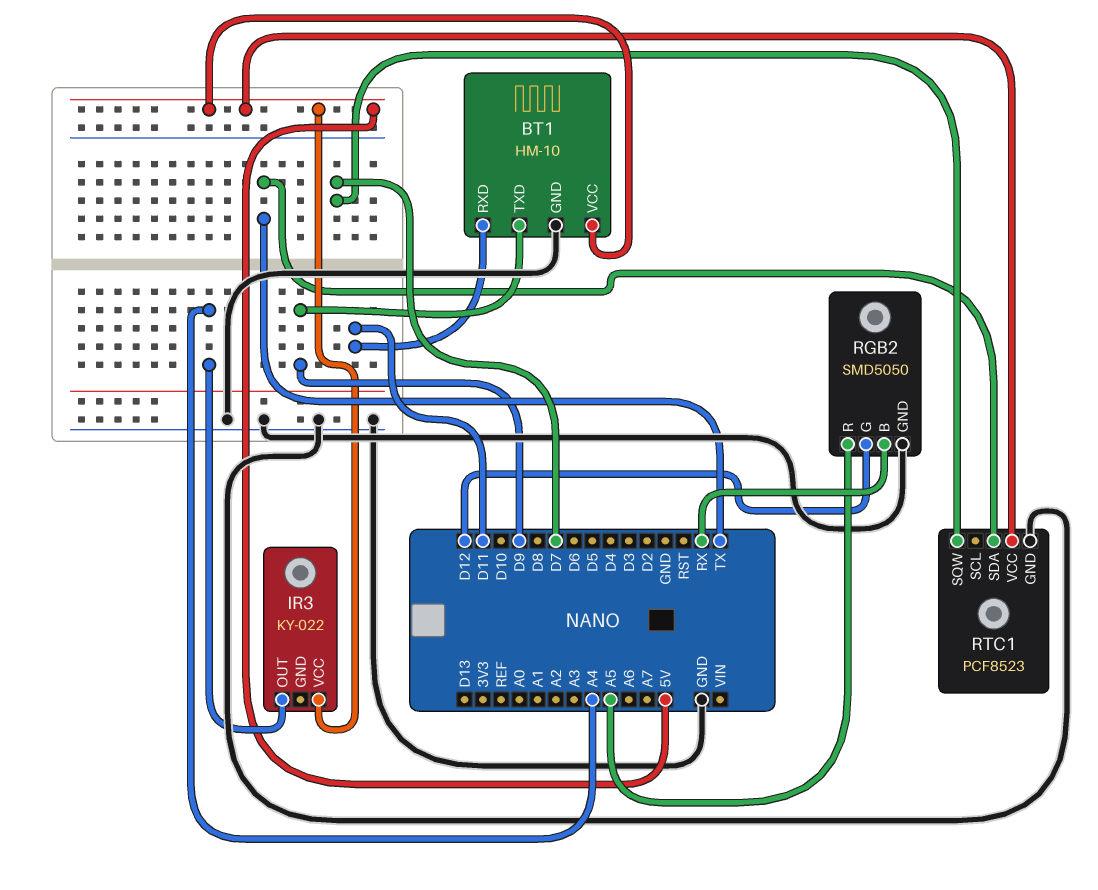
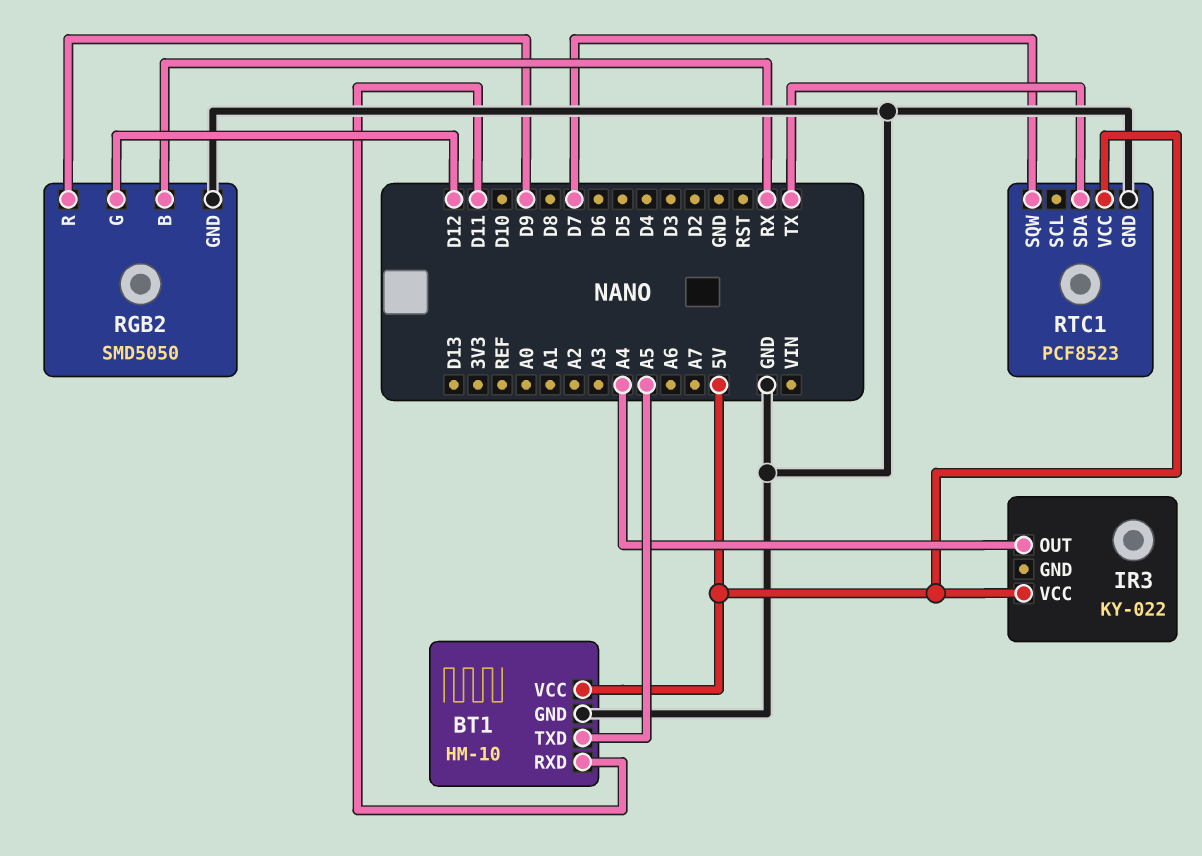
BT1 pin TXD: D9 -> A5
RGB2 pin R: A5 -> D9

